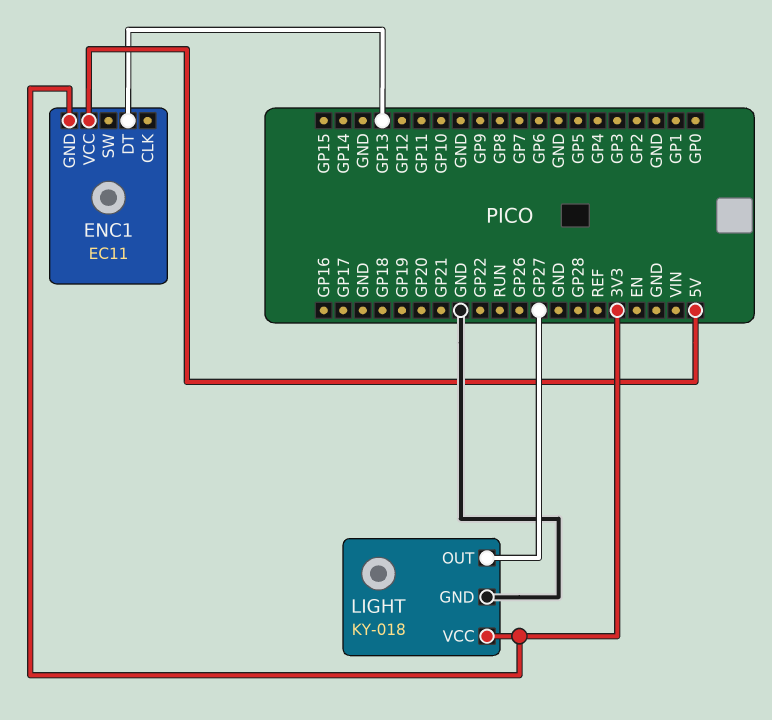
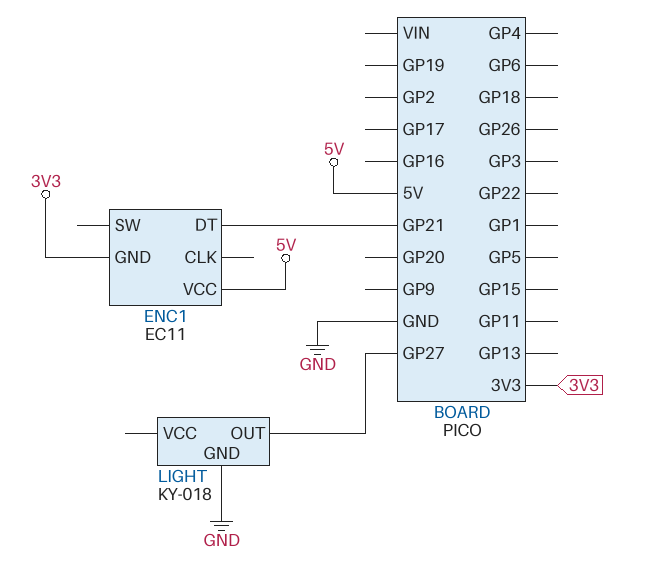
ENC1 pin DT: GP13 -> GP21
LIGHT pin VCC: 3V3 -> none

